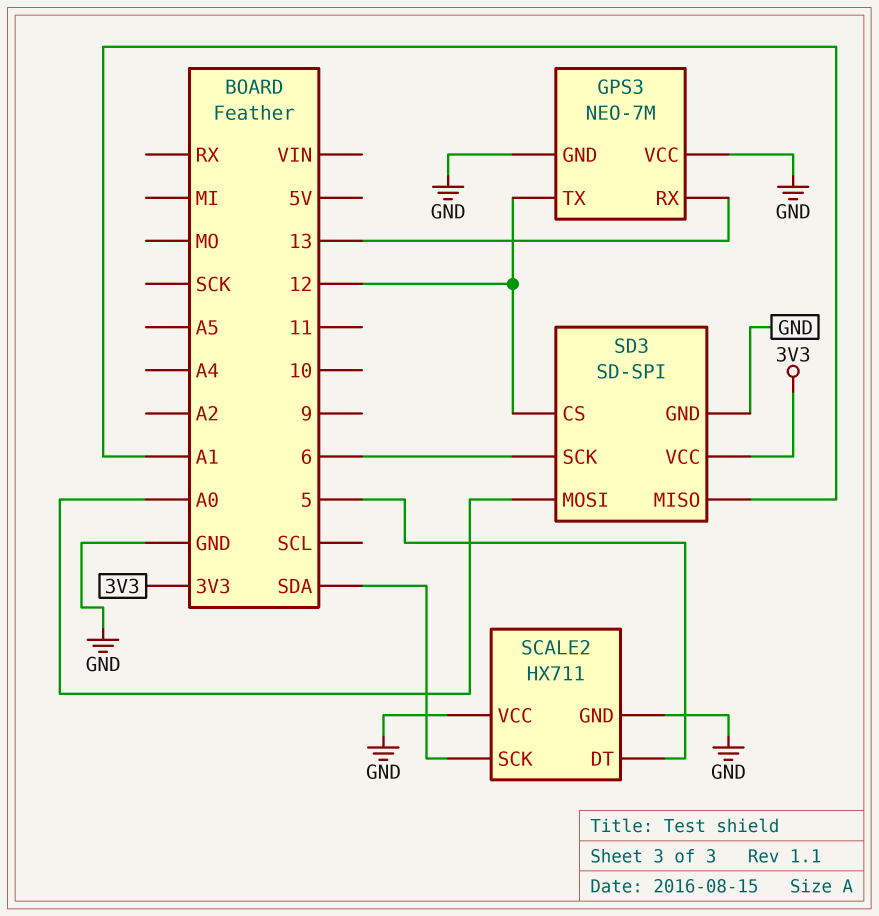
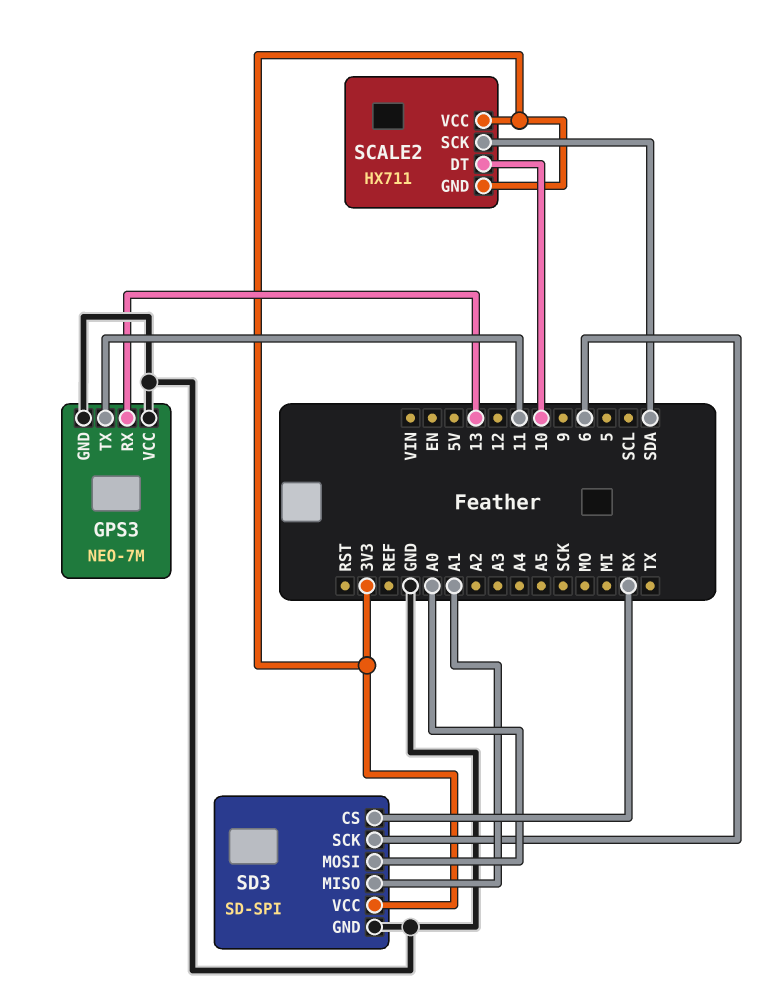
GPS3 pin TX: 12 -> 11
SCALE2 pin DT: 5 -> 10
SCALE2 pin GND: GND -> 3V3
SCALE2 pin VCC: GND -> 3V3
SD3 pin CS: 12 -> RX

